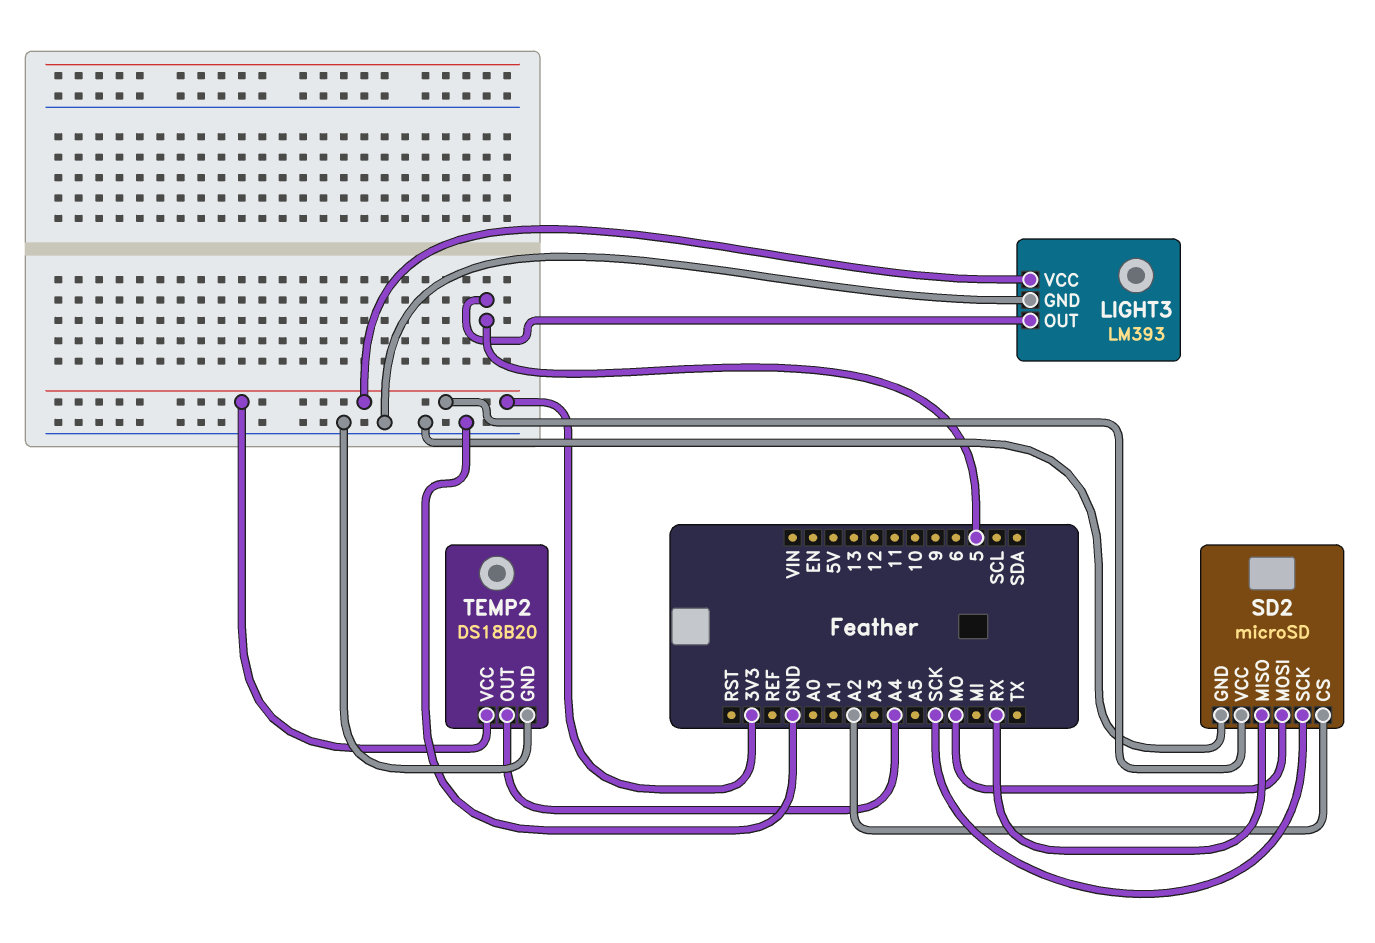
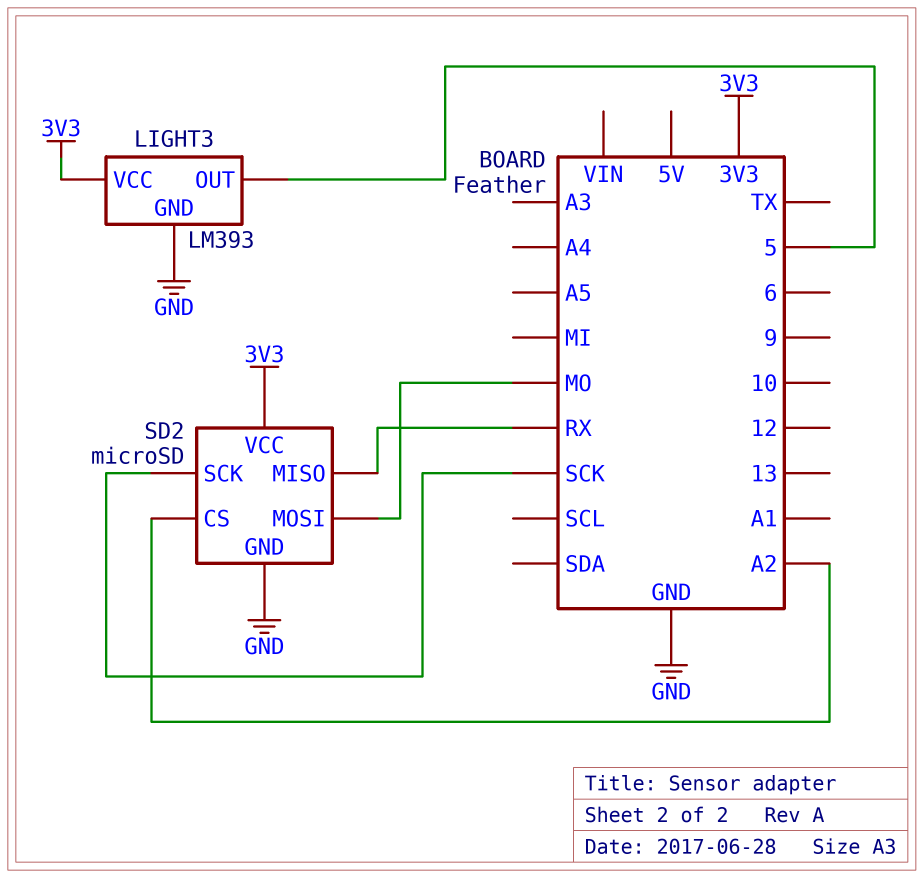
TEMP2: DS18B20 -> none
TEMP2 pin GND: GND -> none
TEMP2 pin OUT: A4 -> none
TEMP2 pin VCC: 3V3 -> none

